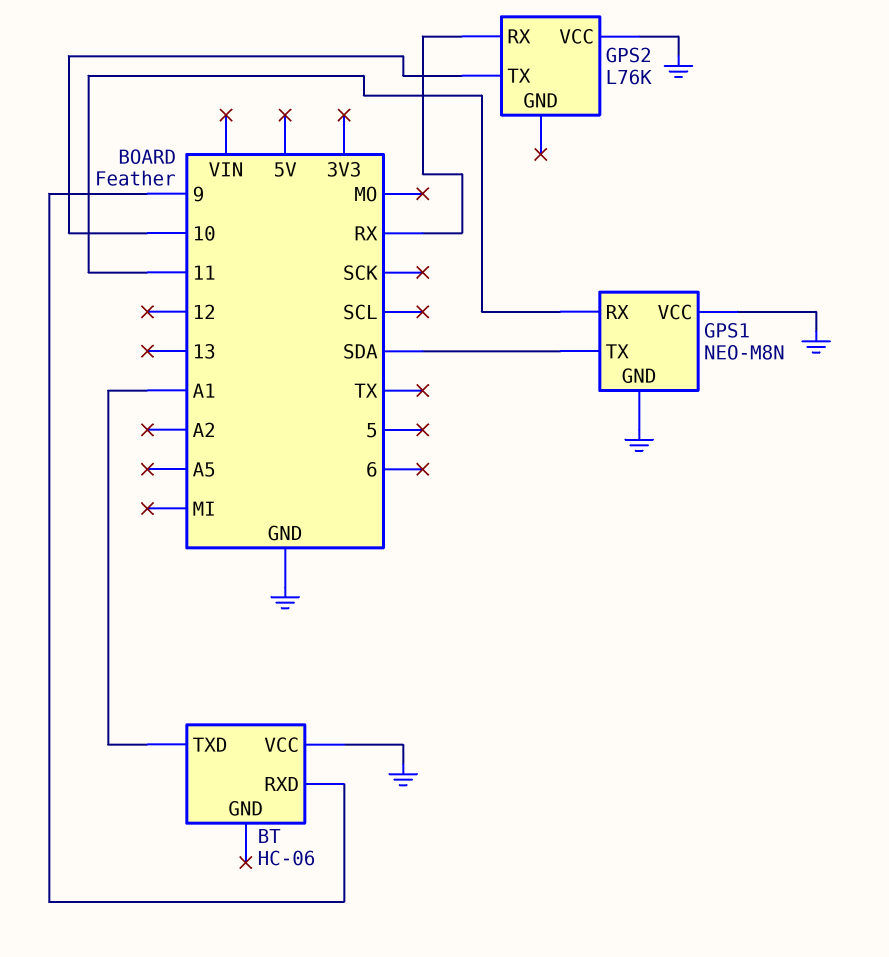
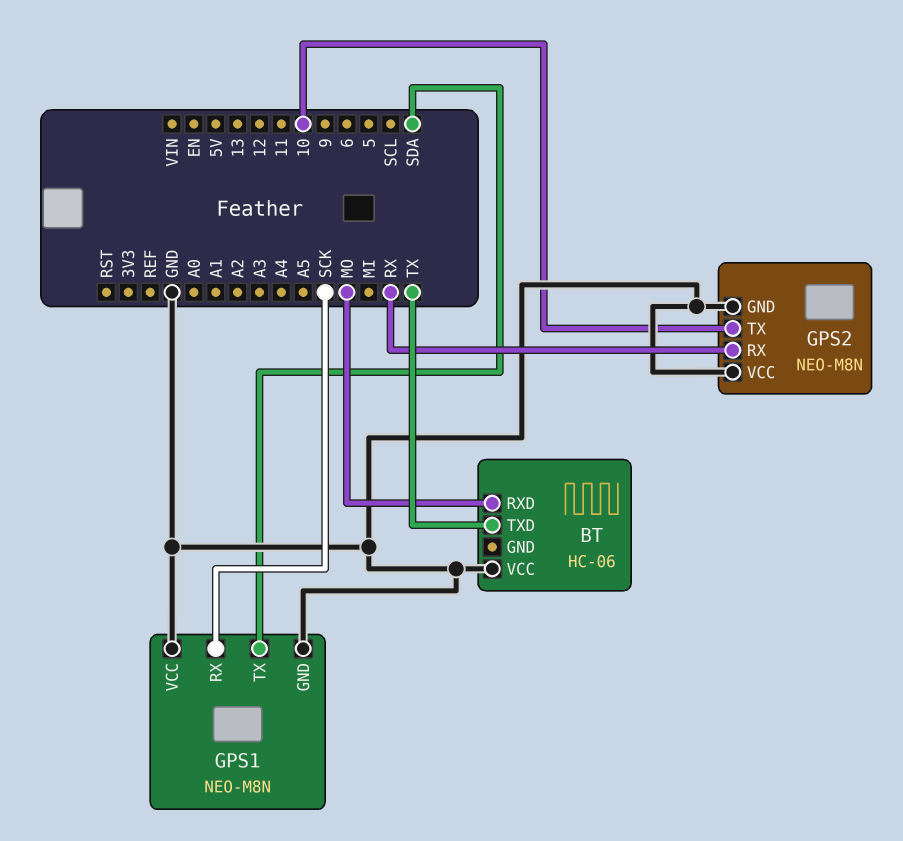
BT pin RXD: 9 -> MO
BT pin TXD: A1 -> TX
GPS1 pin RX: 11 -> SCK
GPS2: L76K -> NEO-M8N
GPS2 pin GND: none -> GND

